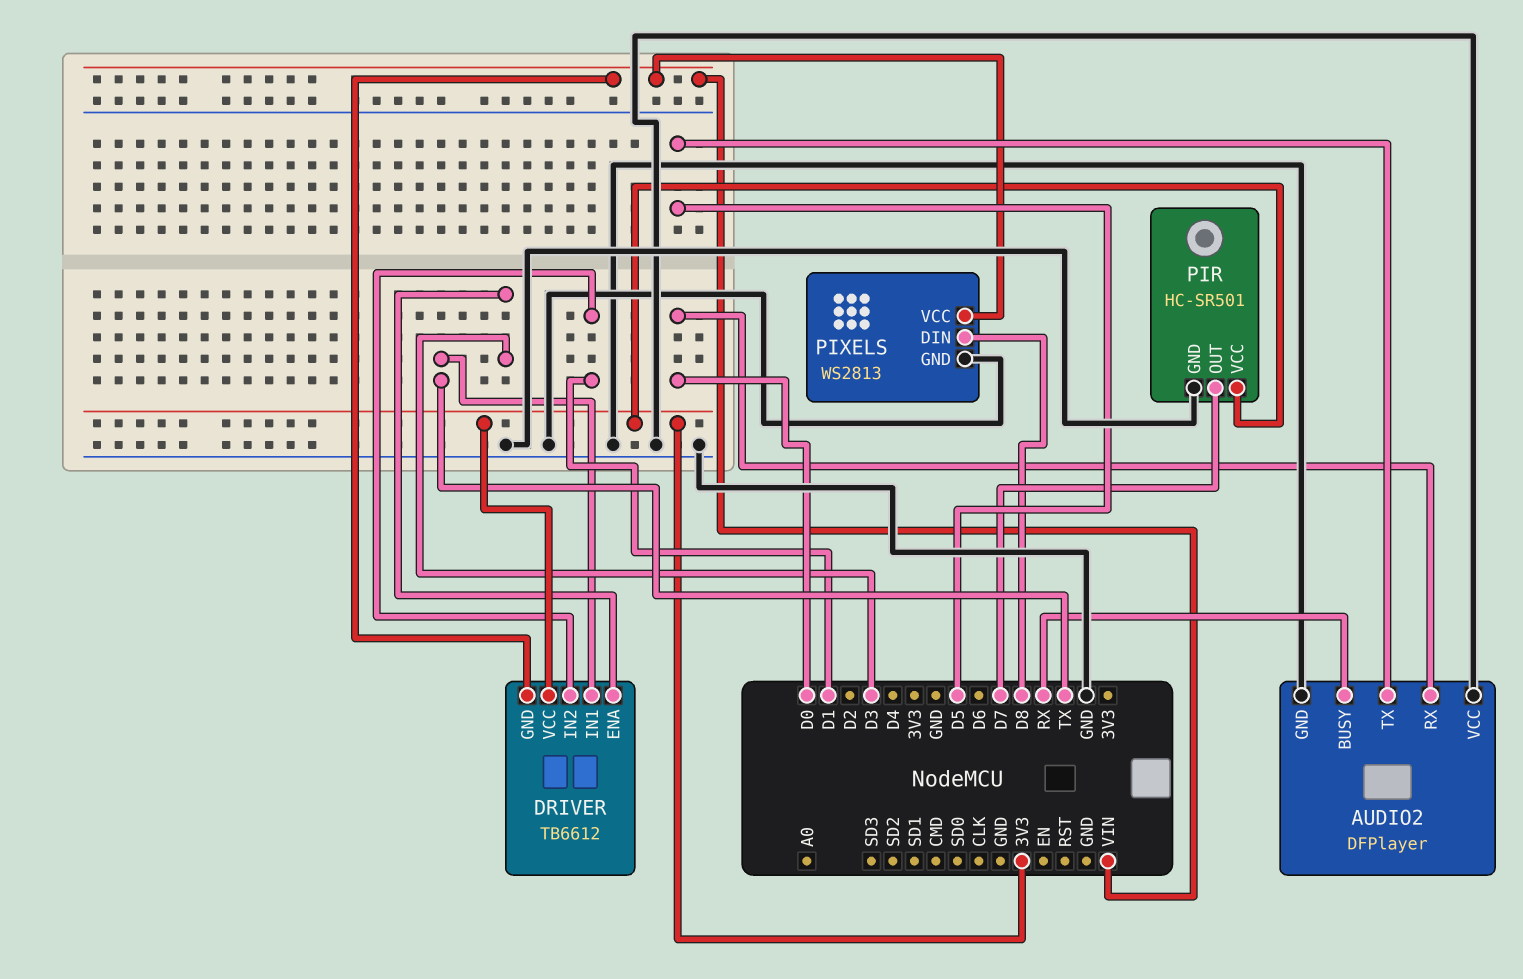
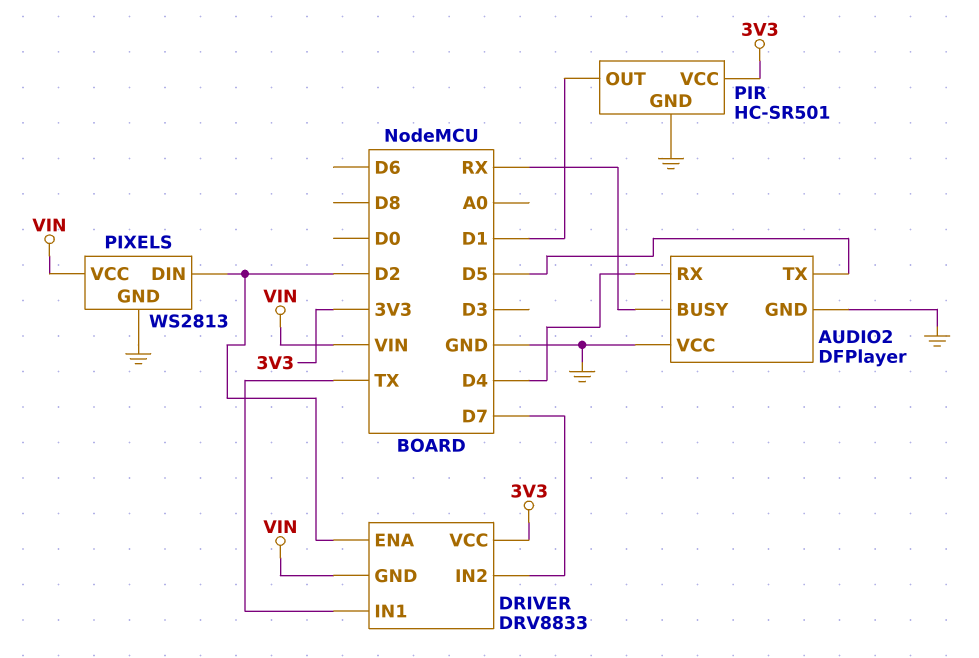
AUDIO2 pin RX: D0 -> D4
DRIVER: TB6612 -> DRV8833
DRIVER pin ENA: D3 -> D2
DRIVER pin IN2: D1 -> D7
PIR pin OUT: D7 -> D1
PIXELS pin DIN: D8 -> D2

